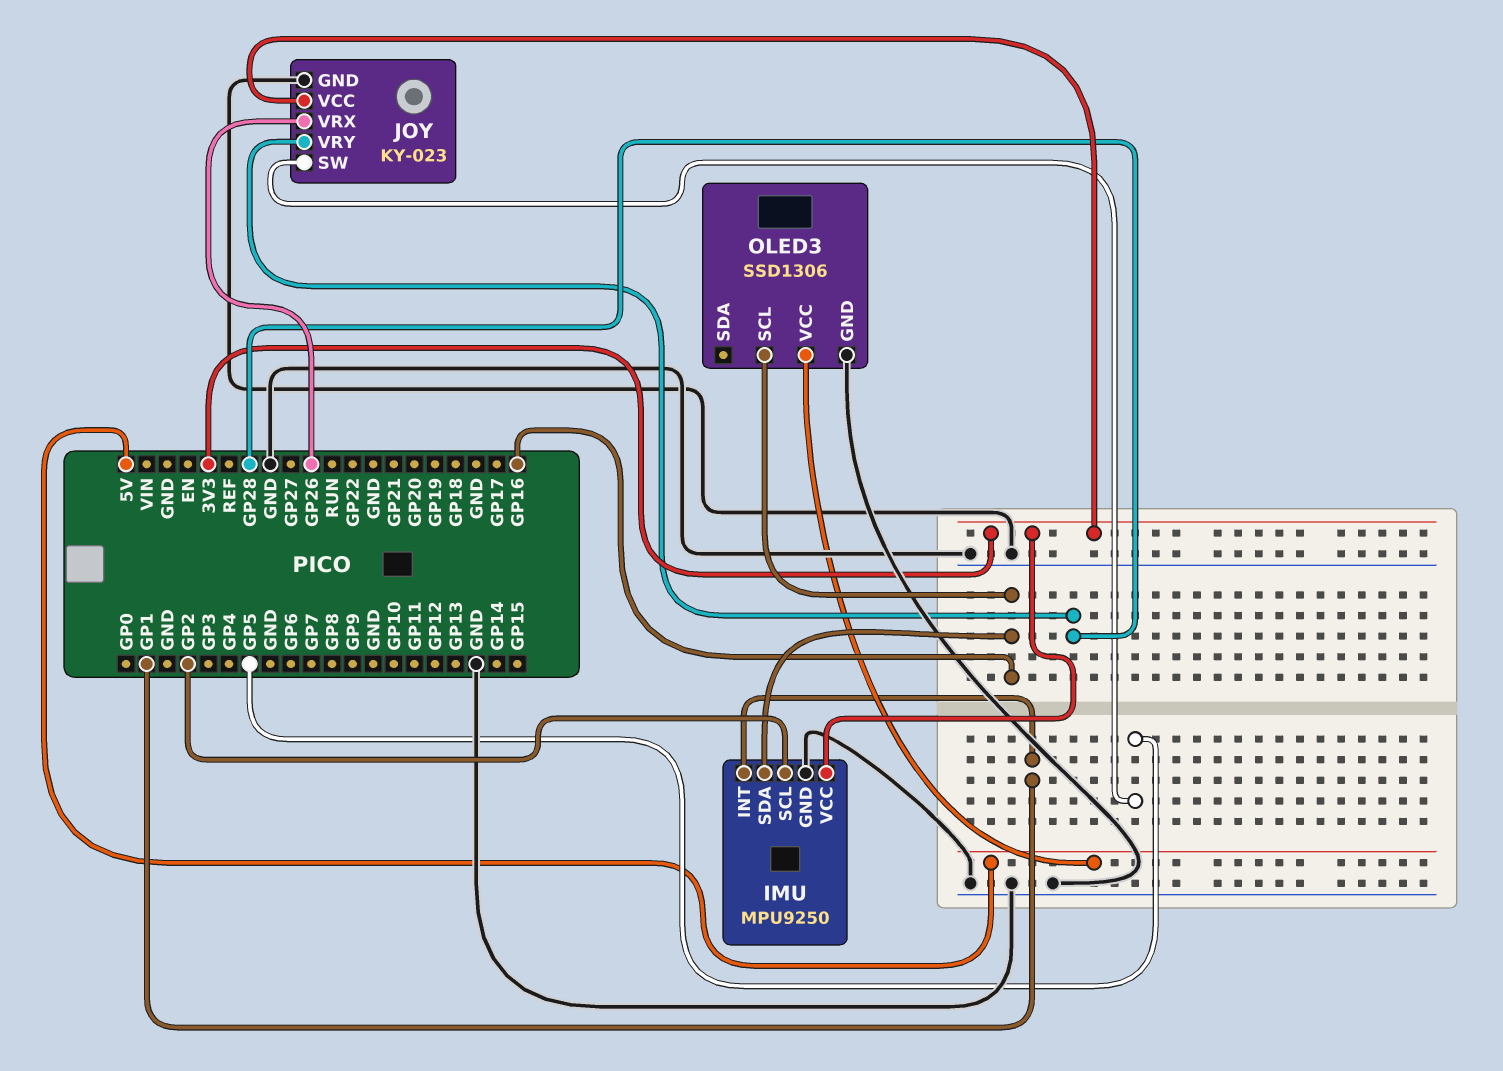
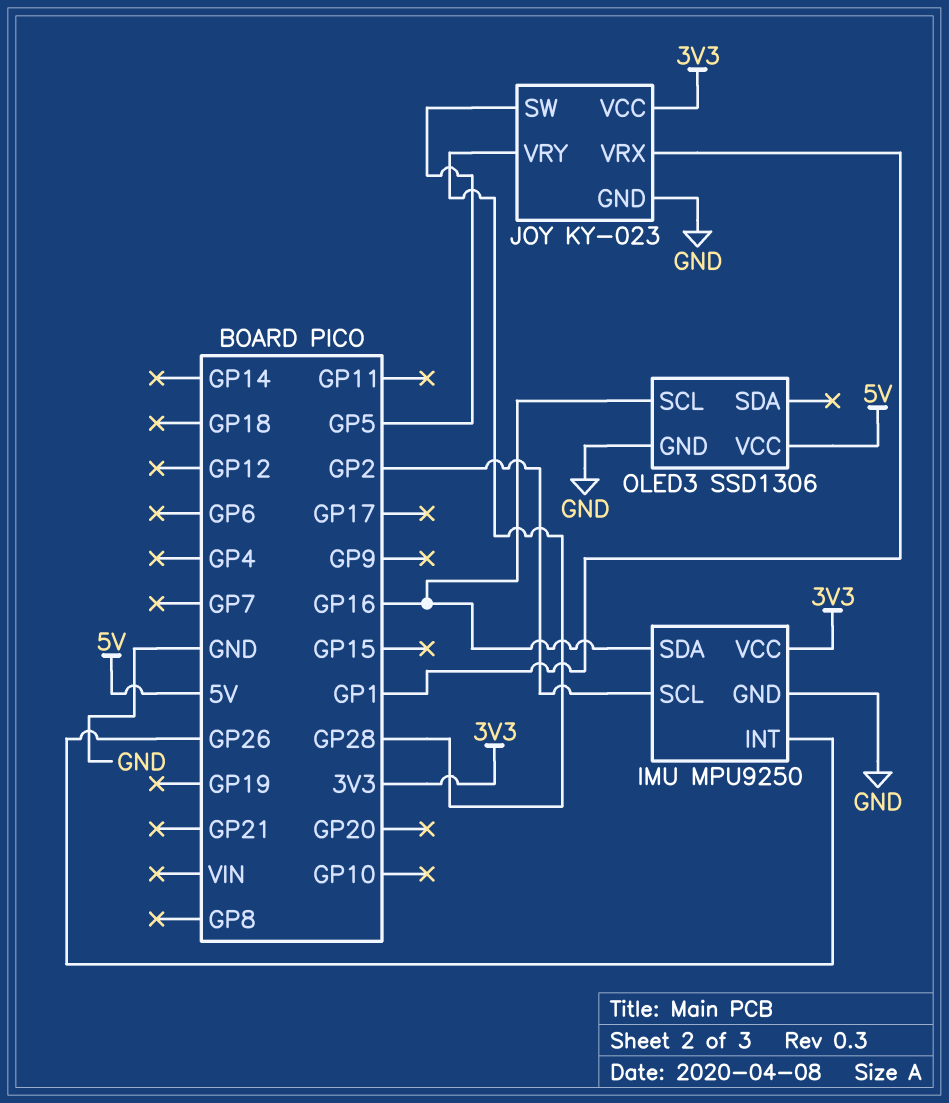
IMU pin INT: GP1 -> GP26
JOY pin VRX: GP26 -> GP1

